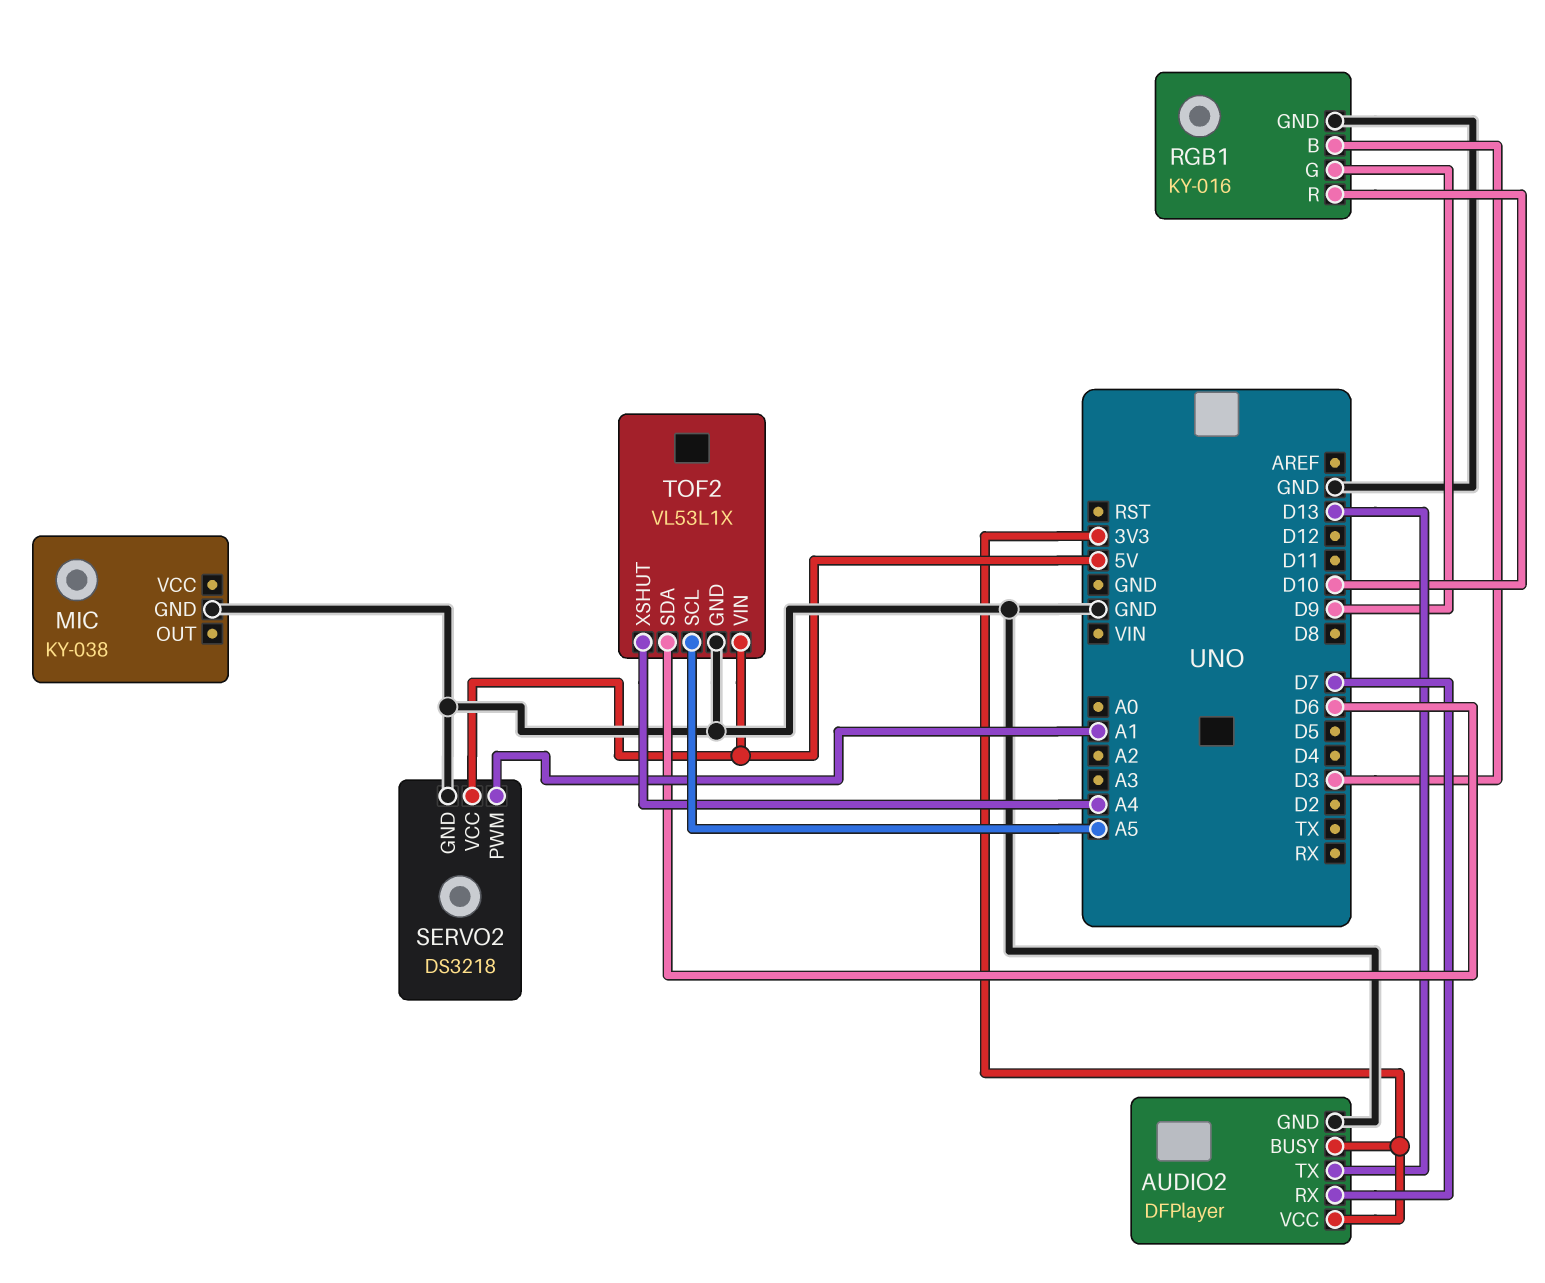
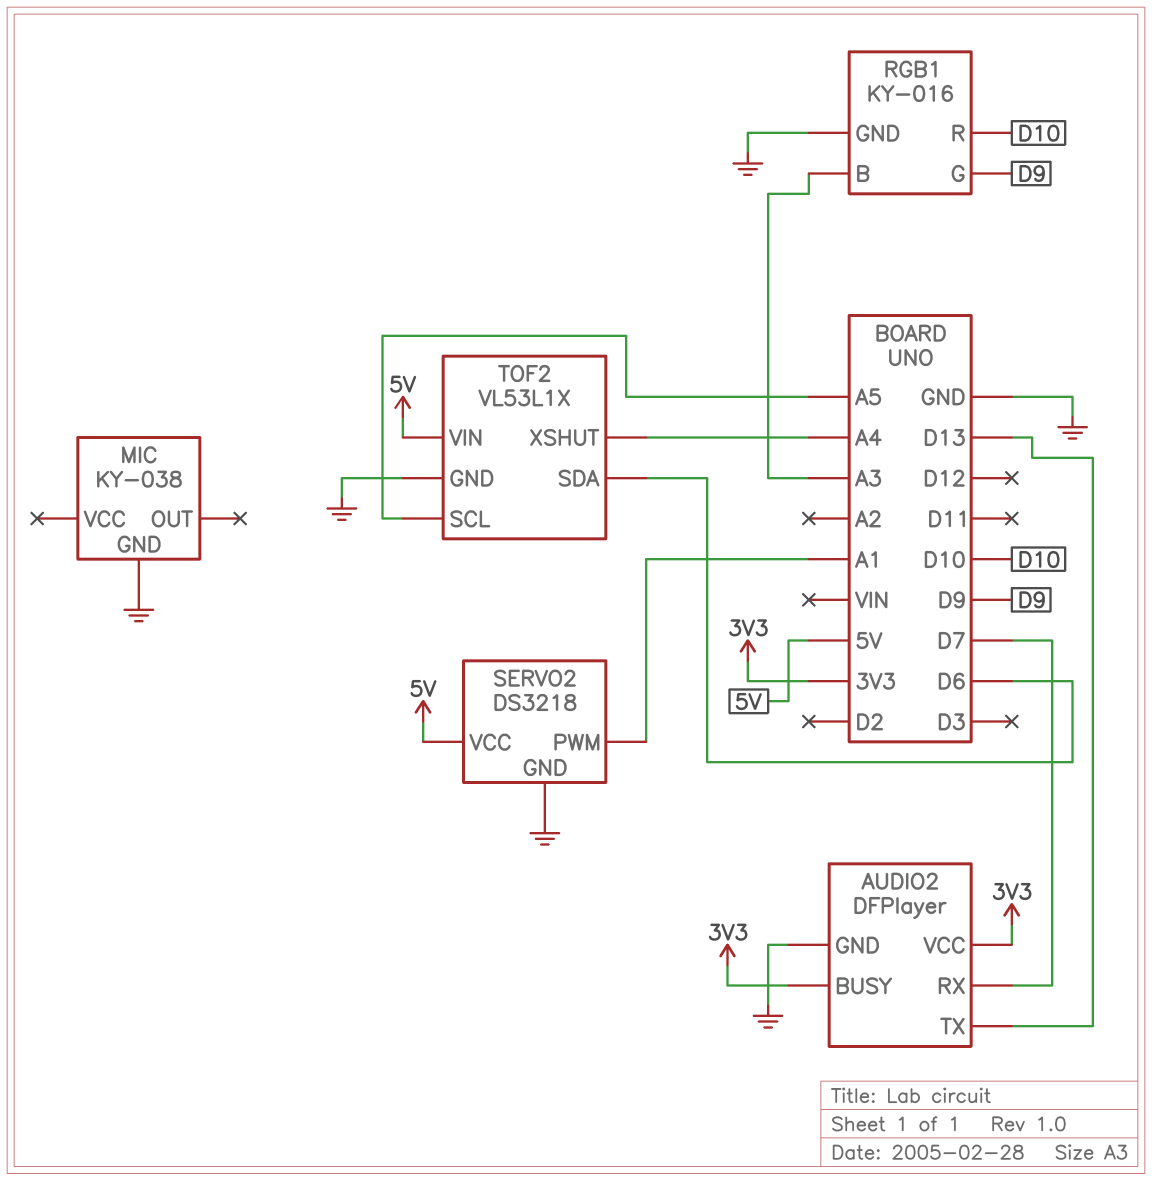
RGB1 pin B: D3 -> A3

